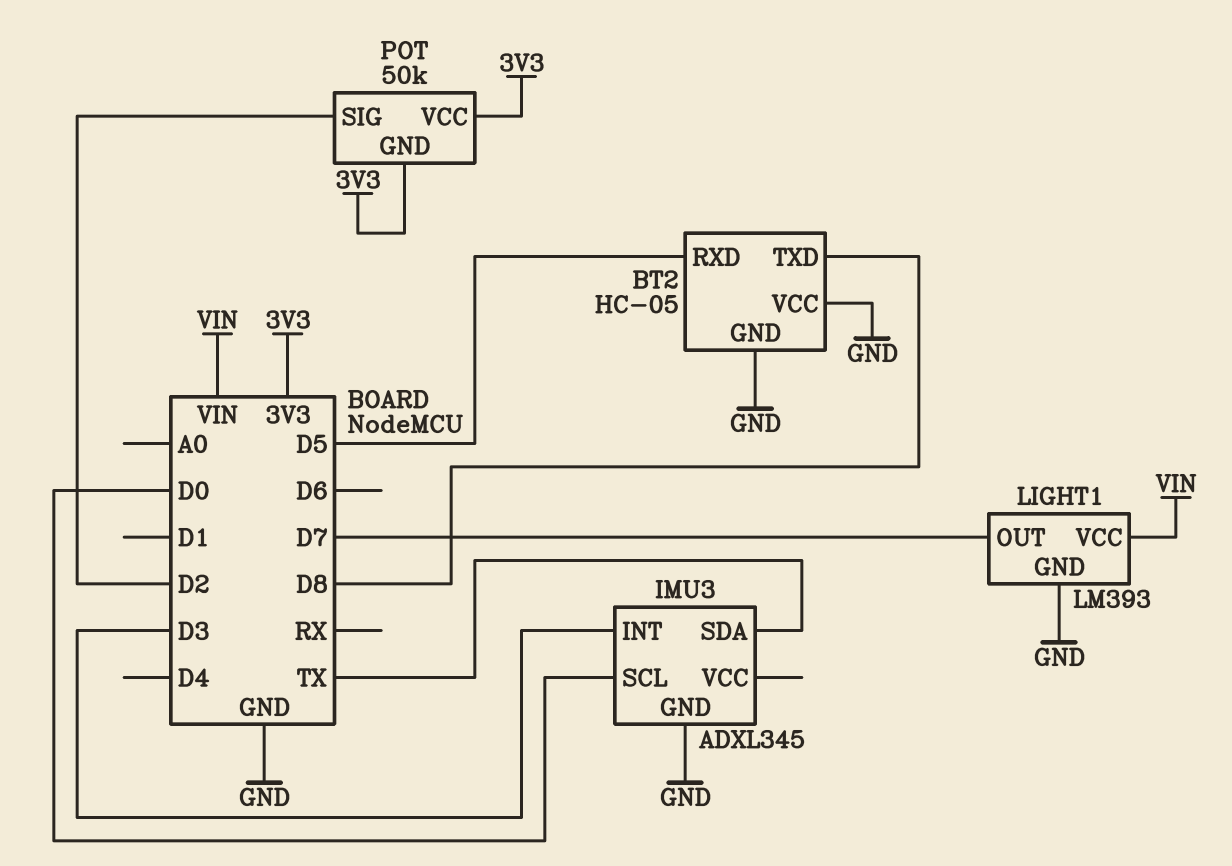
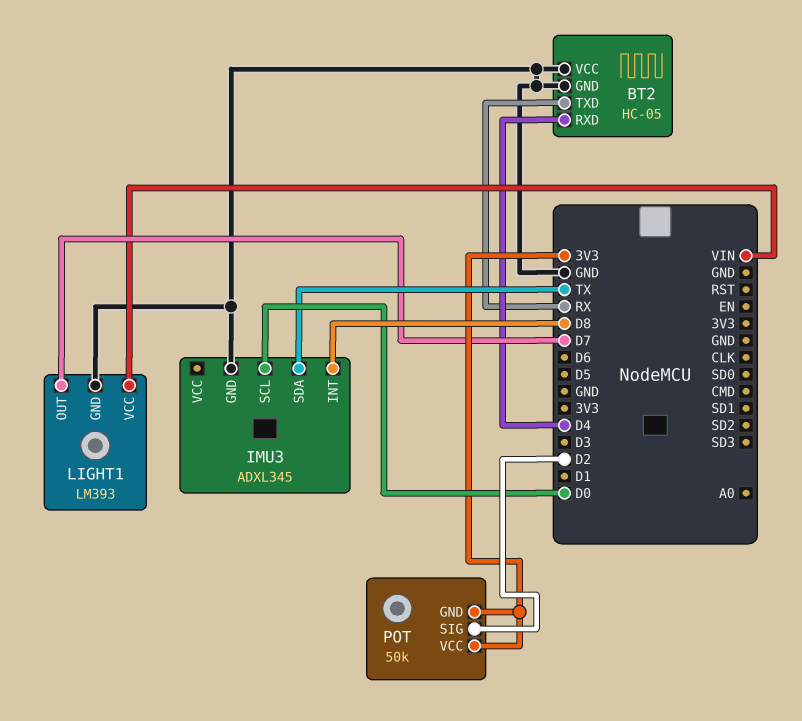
BT2 pin RXD: D5 -> D4
BT2 pin TXD: D8 -> RX
IMU3 pin INT: D3 -> D8

